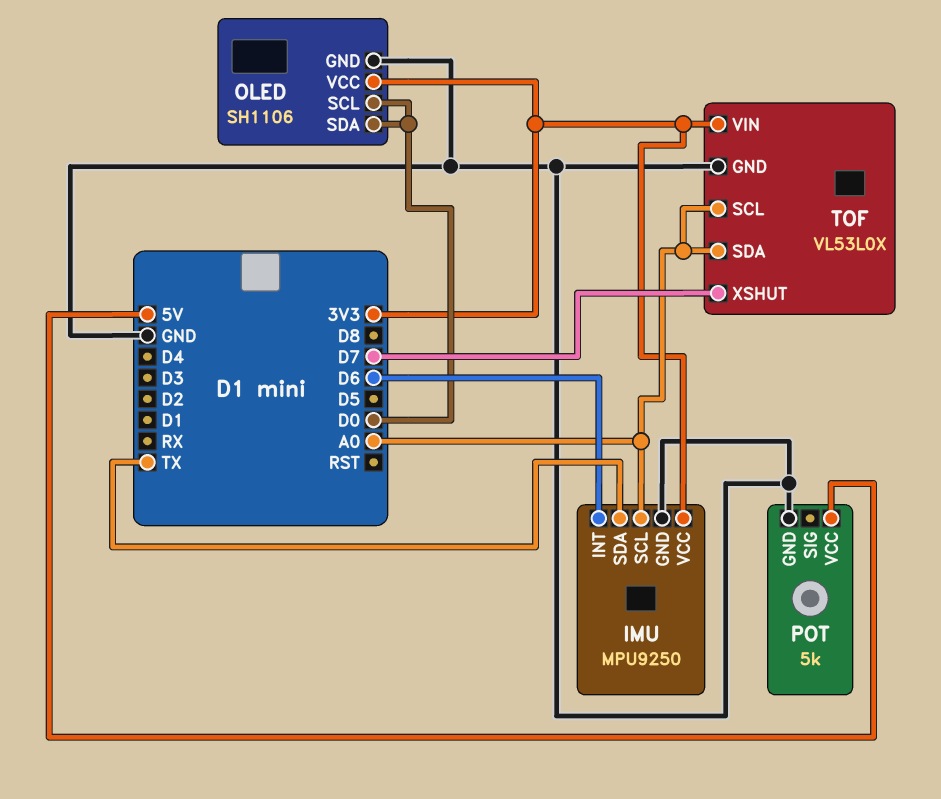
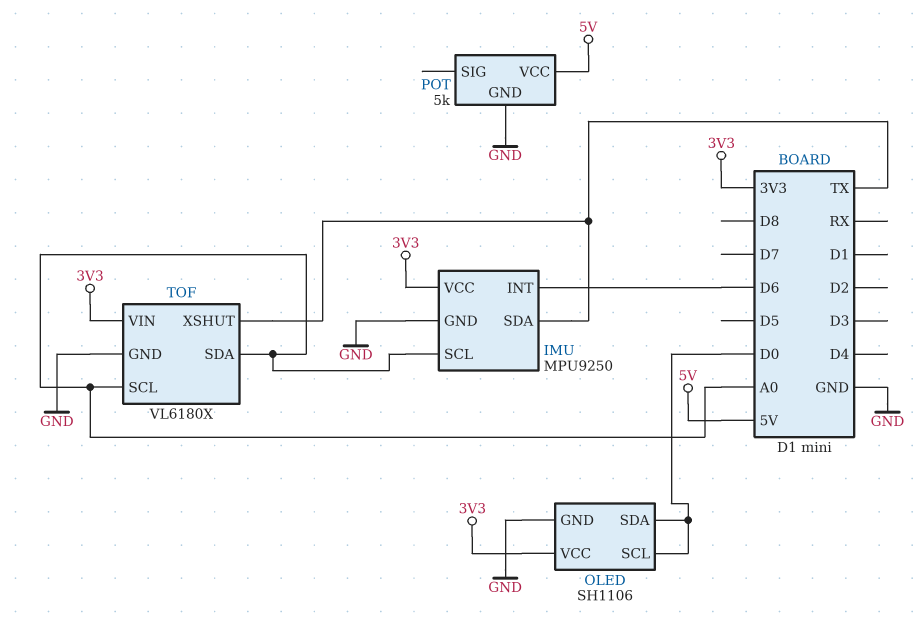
TOF: VL53L0X -> VL6180X
TOF pin XSHUT: D7 -> TX

